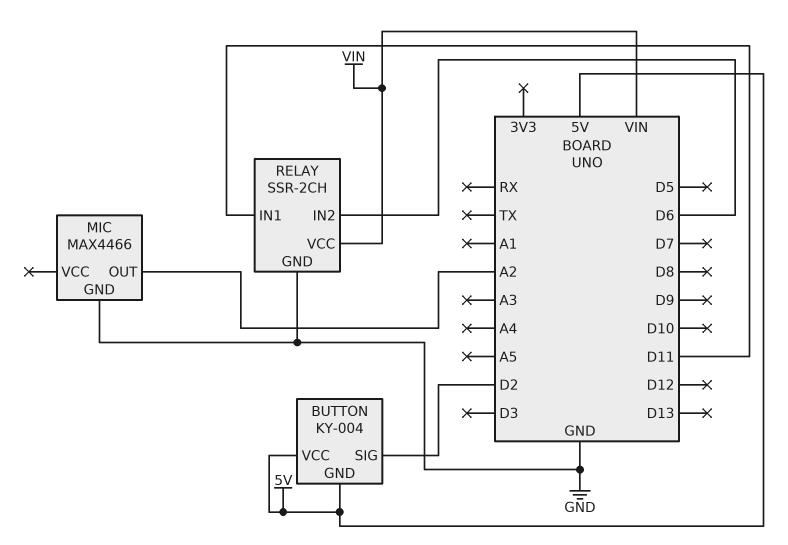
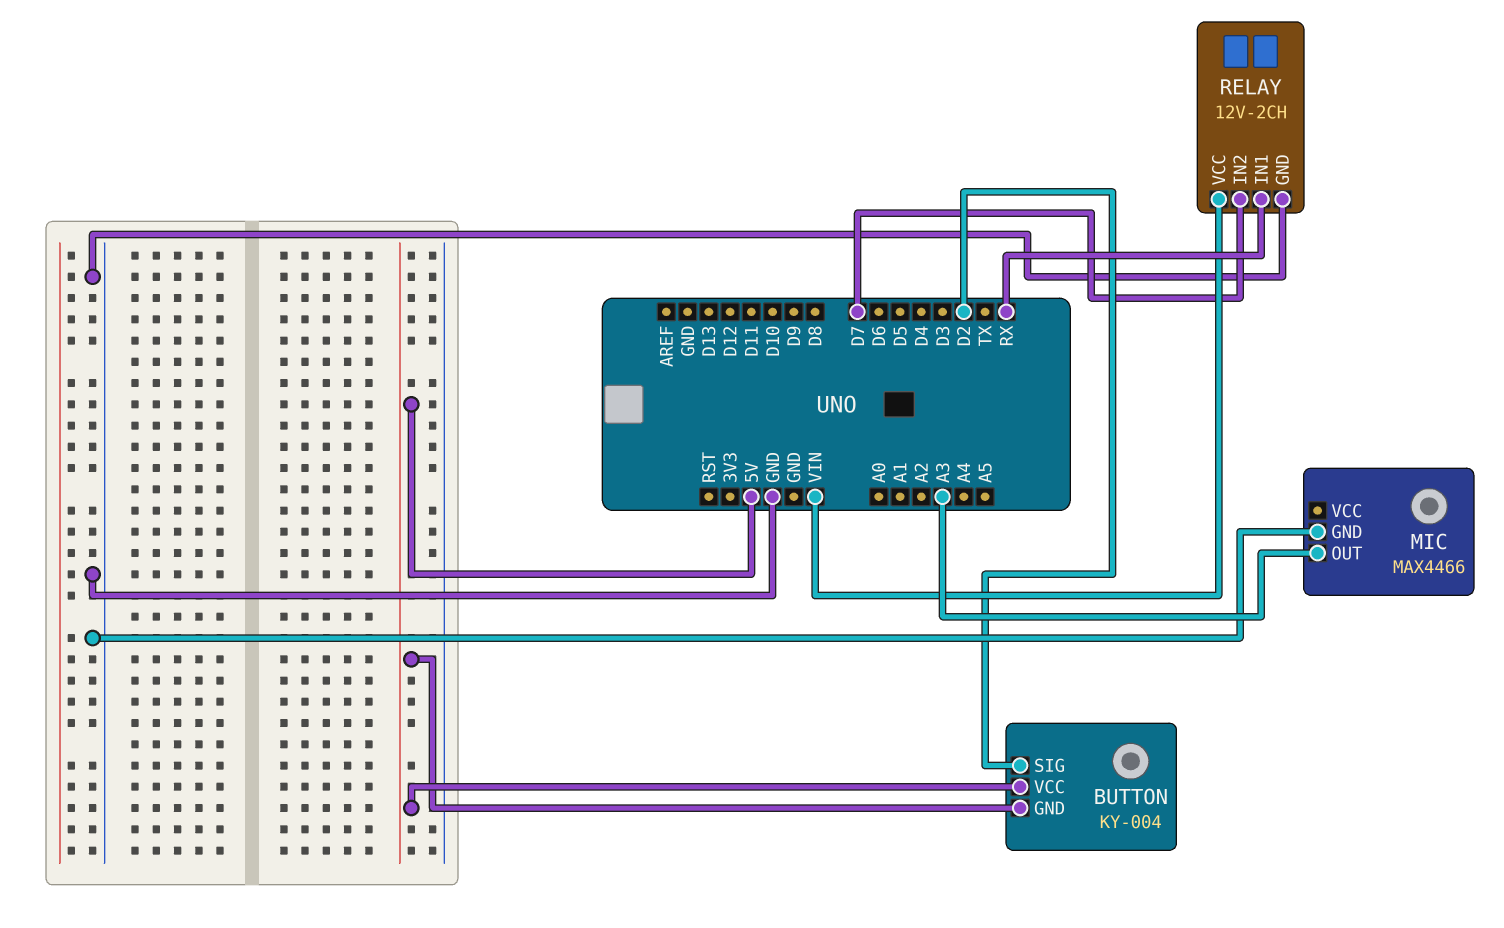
MIC pin OUT: A2 -> A3
RELAY: SSR-2CH -> 12V-2CH
RELAY pin IN1: D11 -> RX
RELAY pin IN2: D6 -> D7

